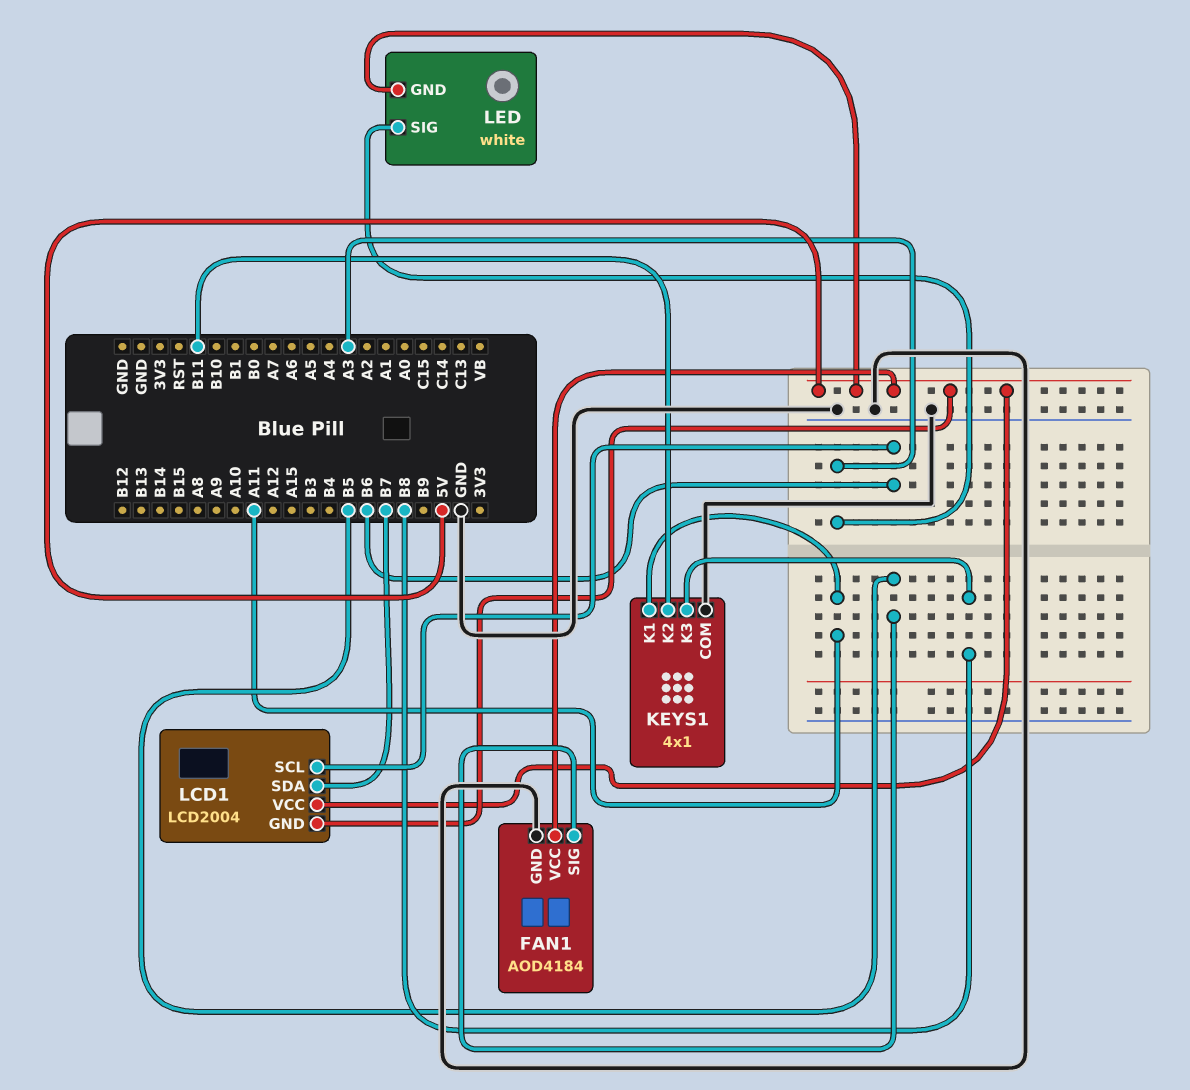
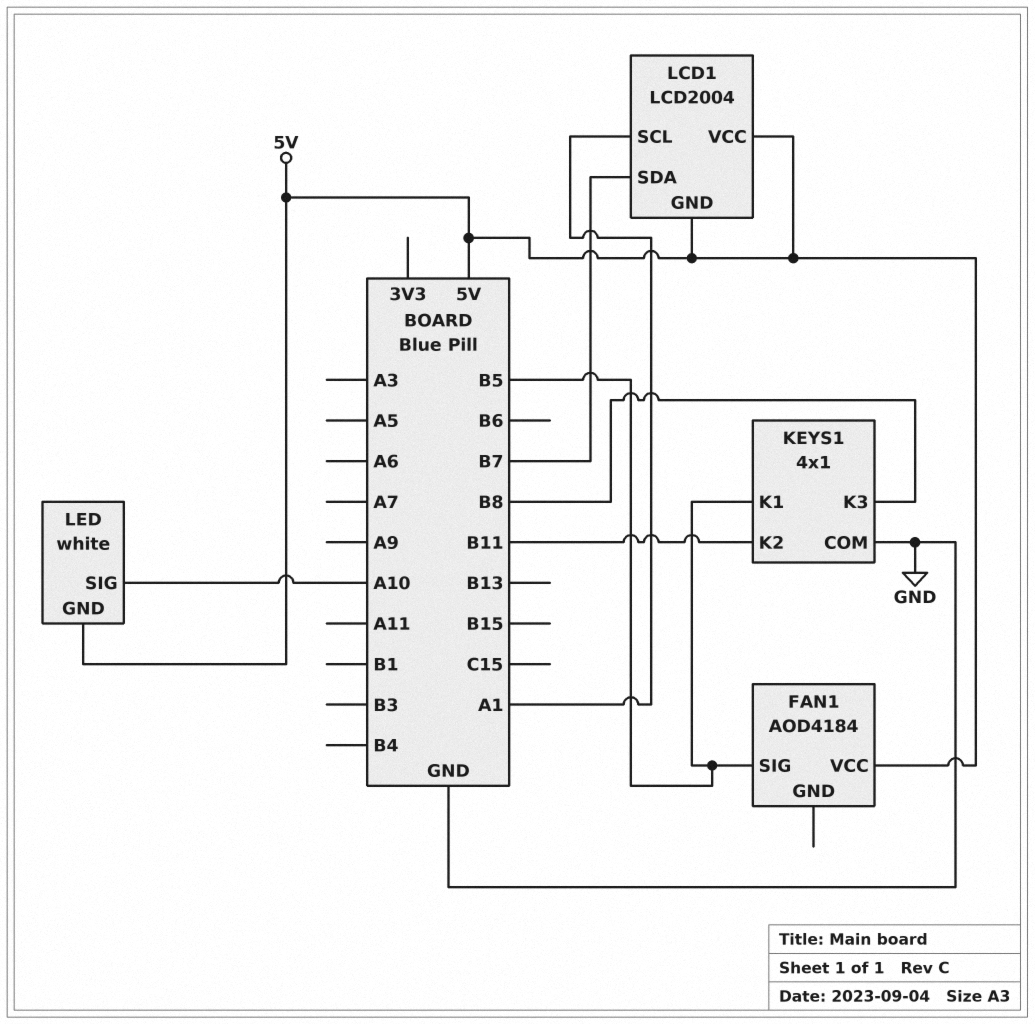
FAN1 pin GND: GND -> none
KEYS1 pin K1: A11 -> B5
LCD1 pin SCL: B6 -> A1
LED pin SIG: A3 -> A10

